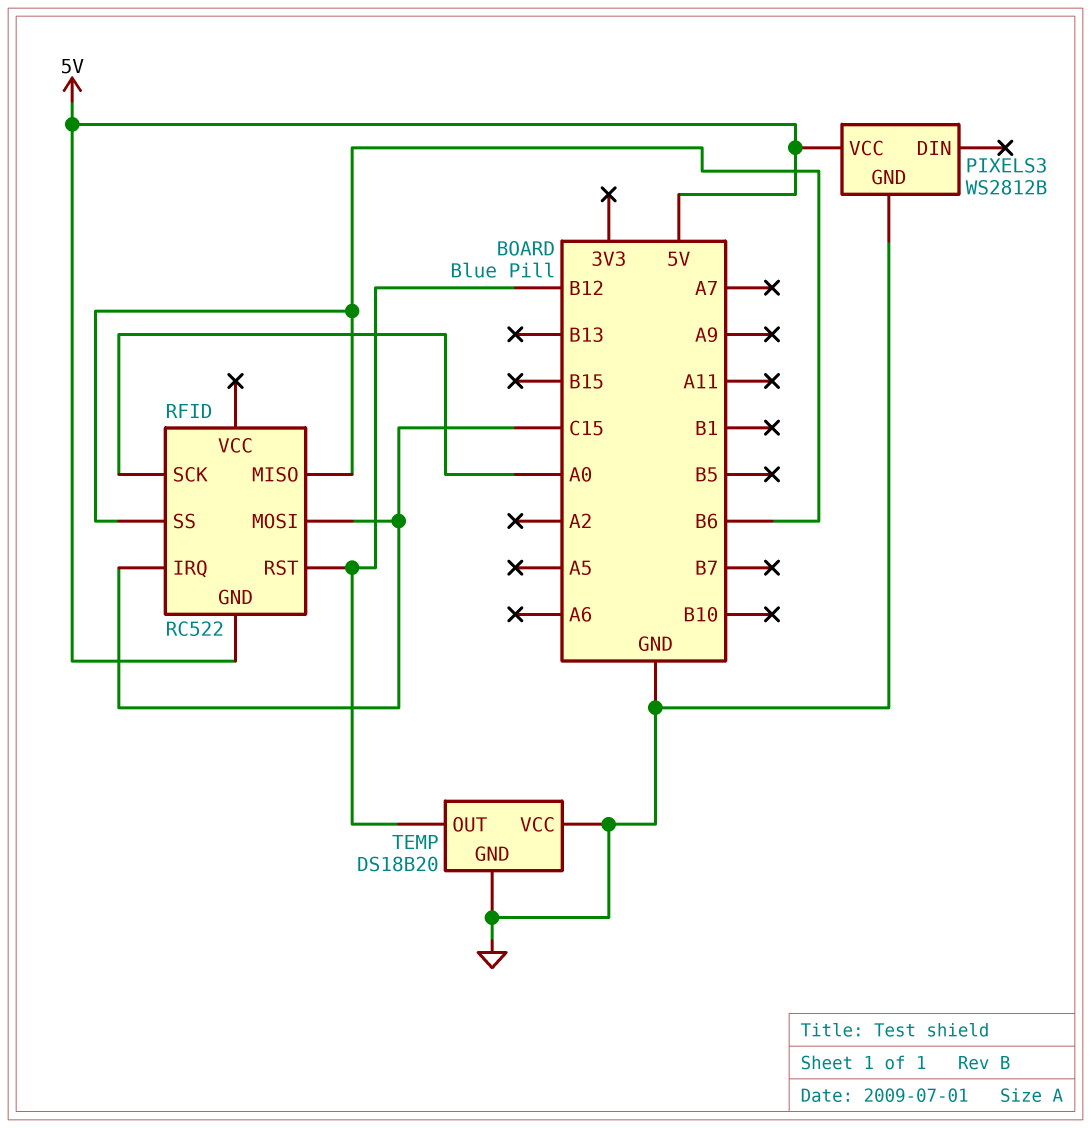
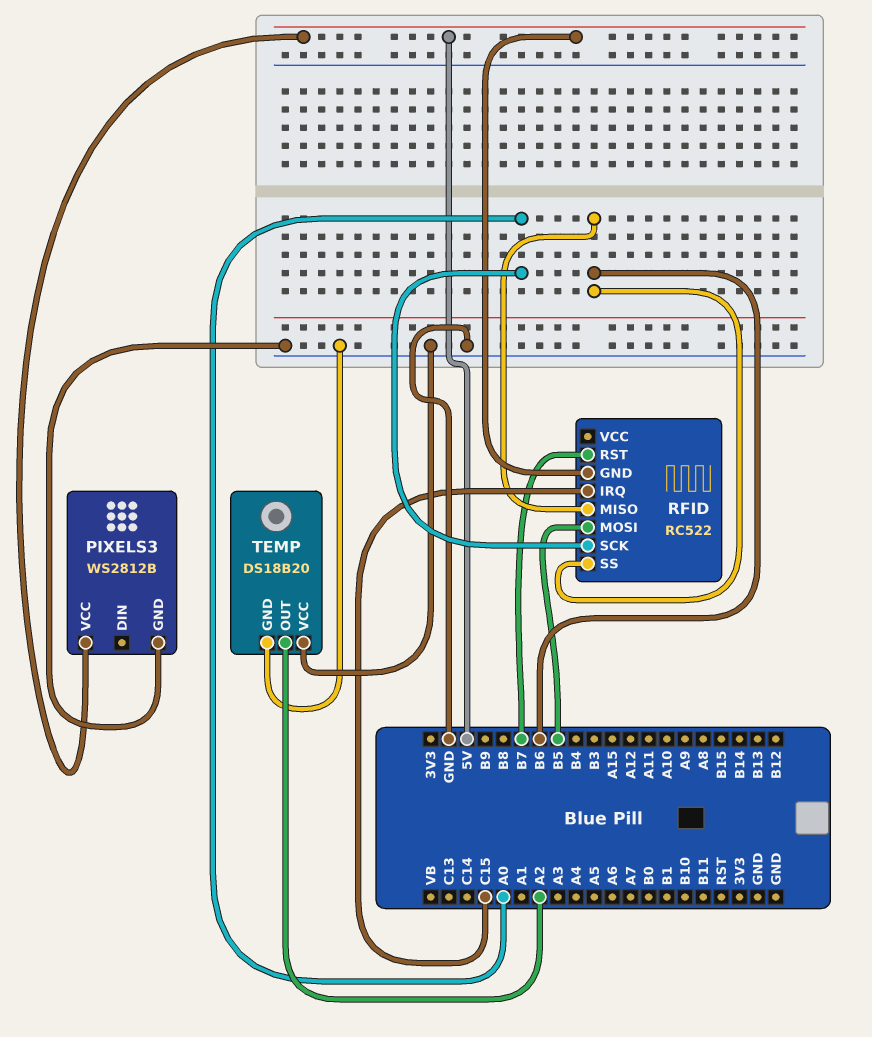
RFID pin MOSI: C15 -> B5
RFID pin RST: B12 -> B7
TEMP pin OUT: B12 -> A2

